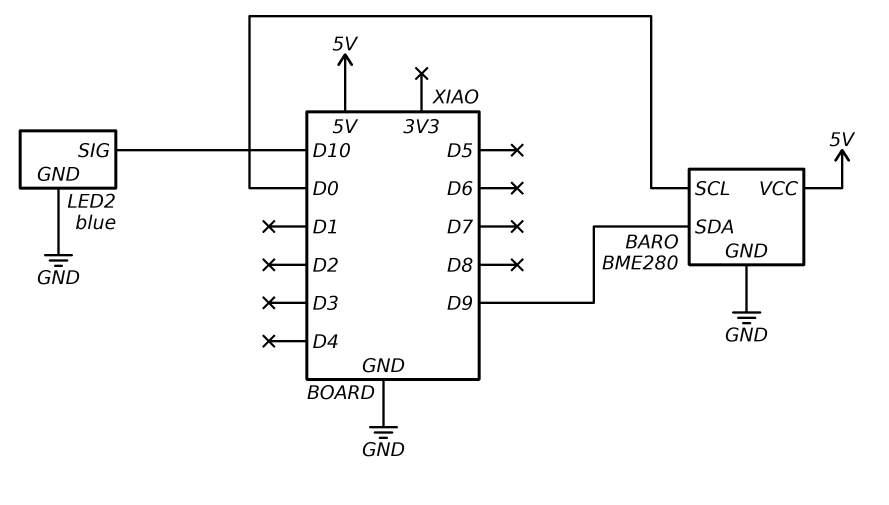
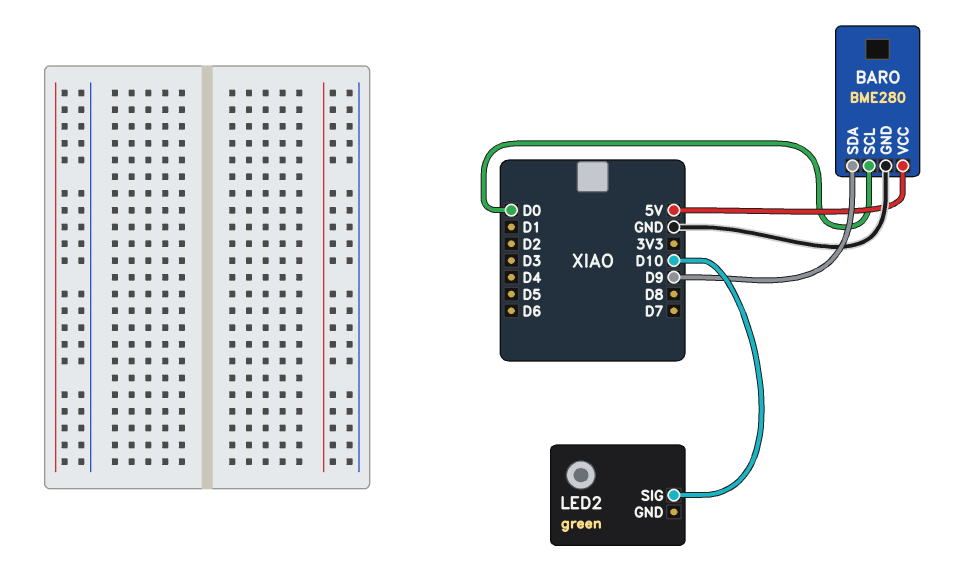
LED2: blue -> green
LED2 pin GND: GND -> none

